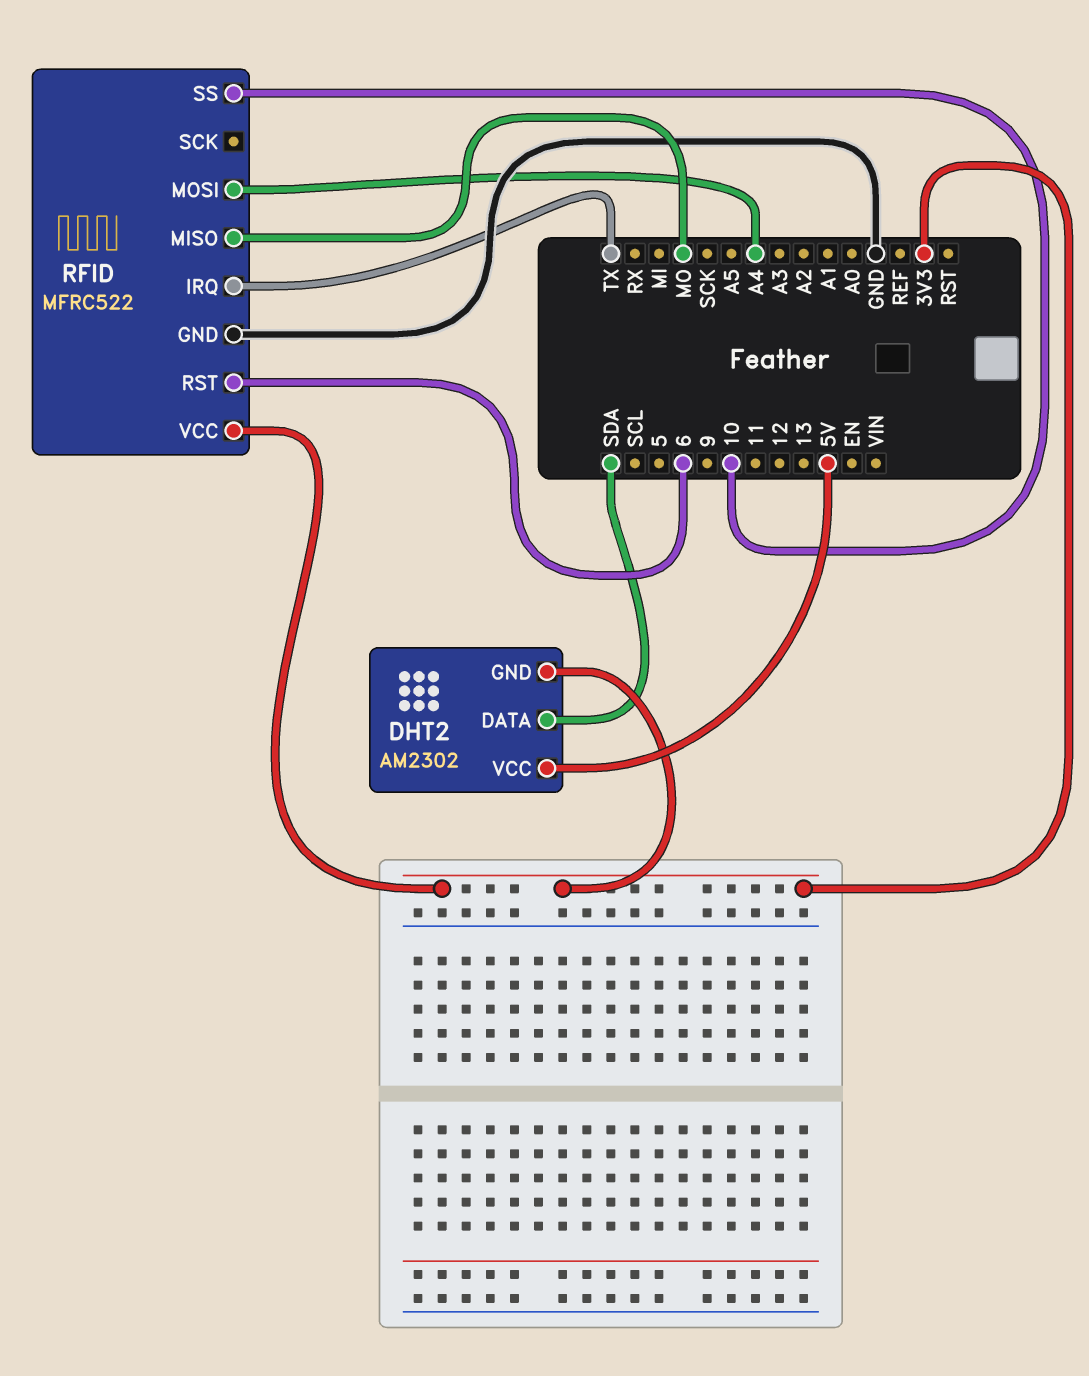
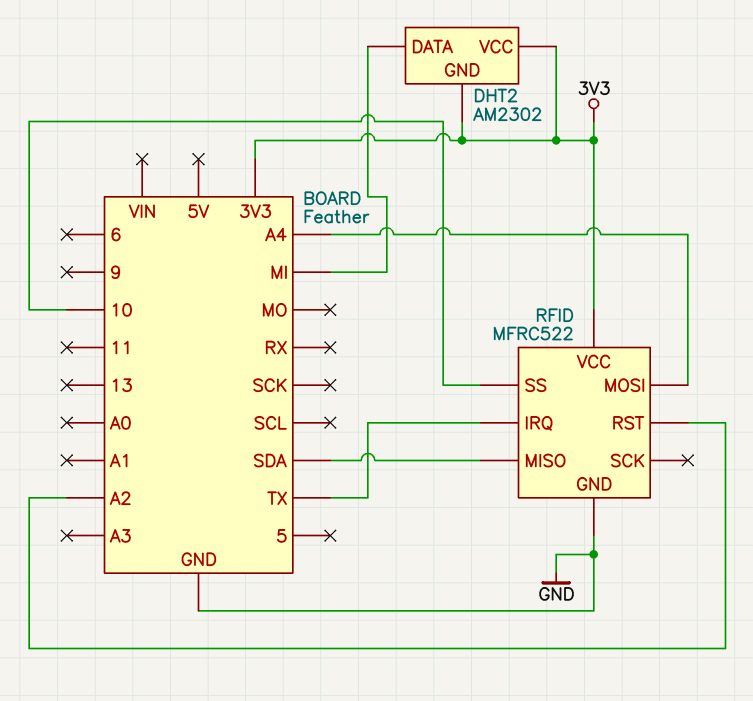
DHT2 pin DATA: SDA -> MI
DHT2 pin VCC: 5V -> 3V3
RFID pin MISO: MO -> SDA
RFID pin RST: 6 -> A2

